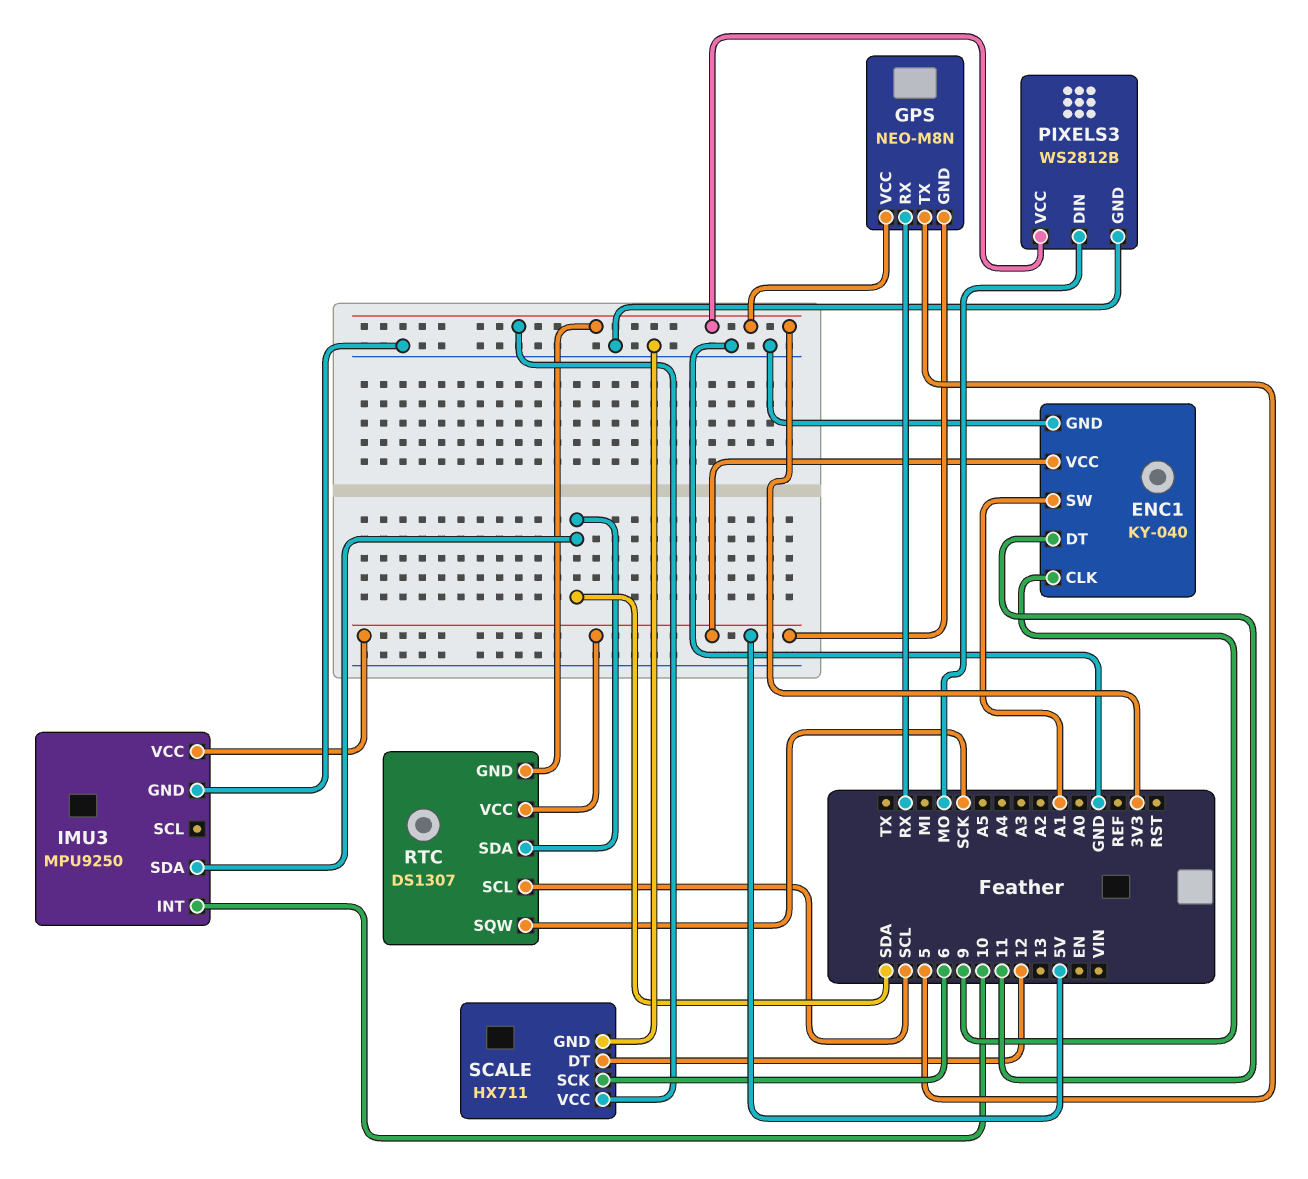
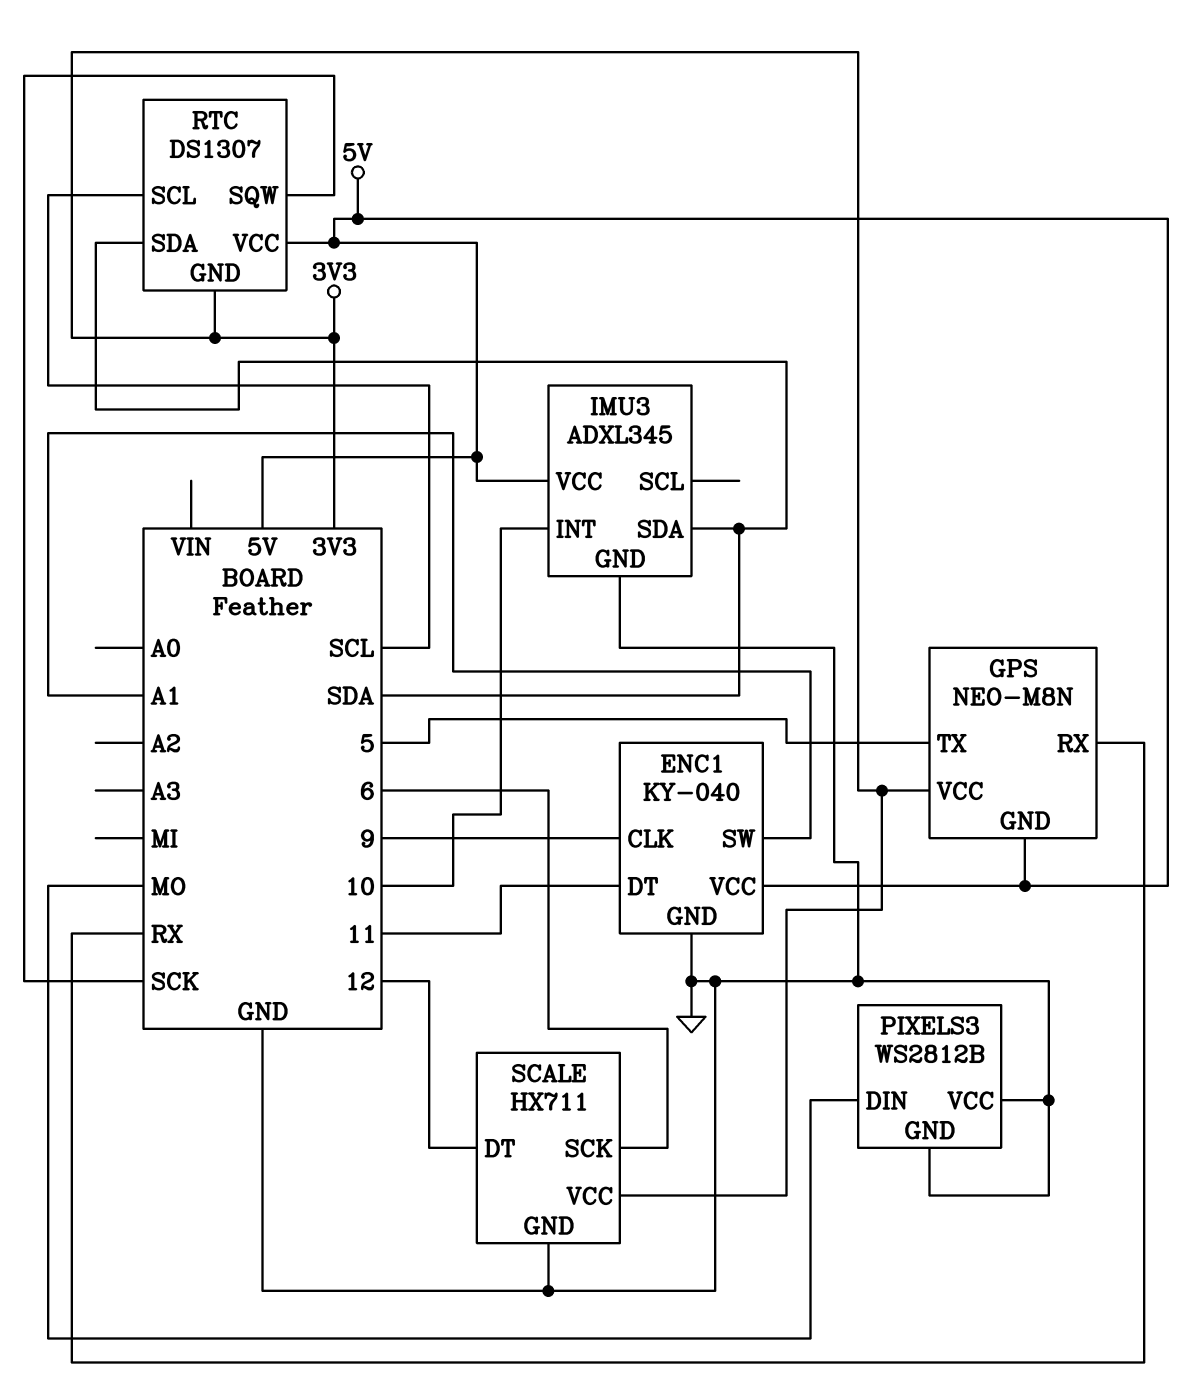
IMU3: MPU9250 -> ADXL345
PIXELS3 pin VCC: 3V3 -> GND

